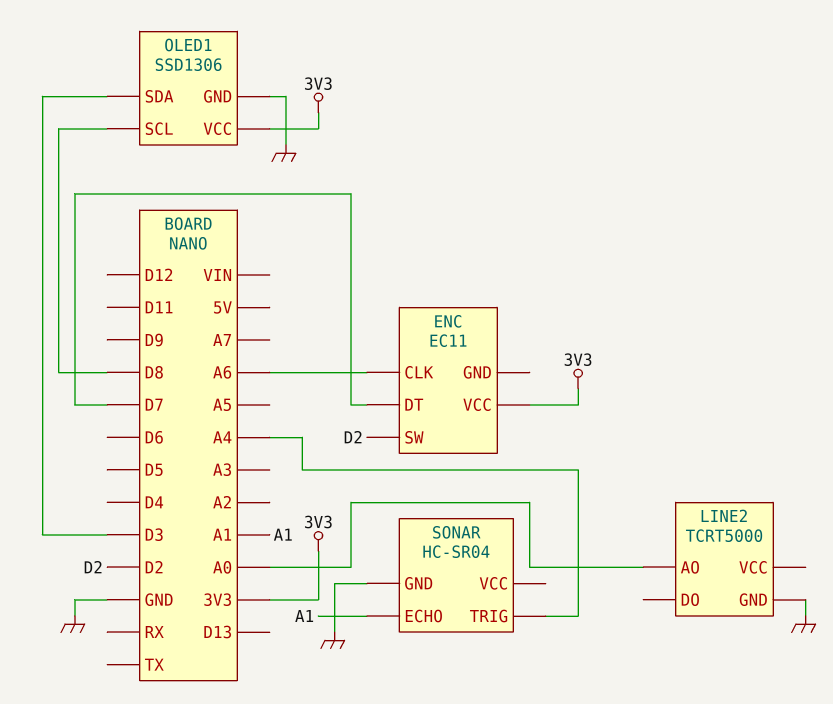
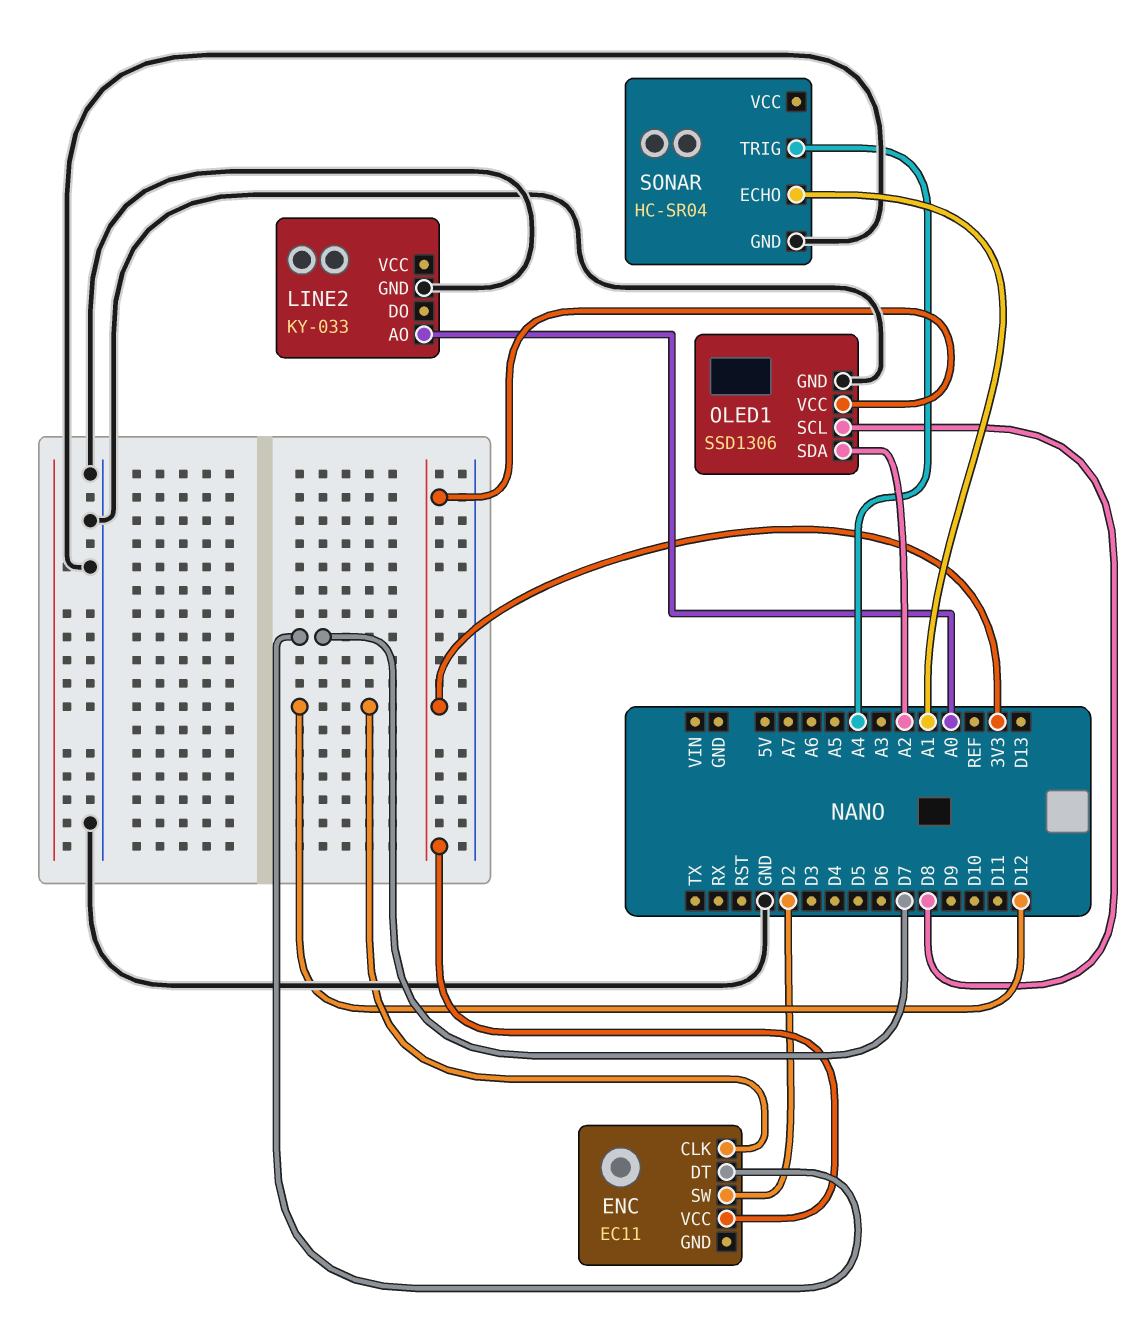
ENC pin CLK: A6 -> D12
LINE2: TCRT5000 -> KY-033
OLED1 pin SDA: D3 -> A2

